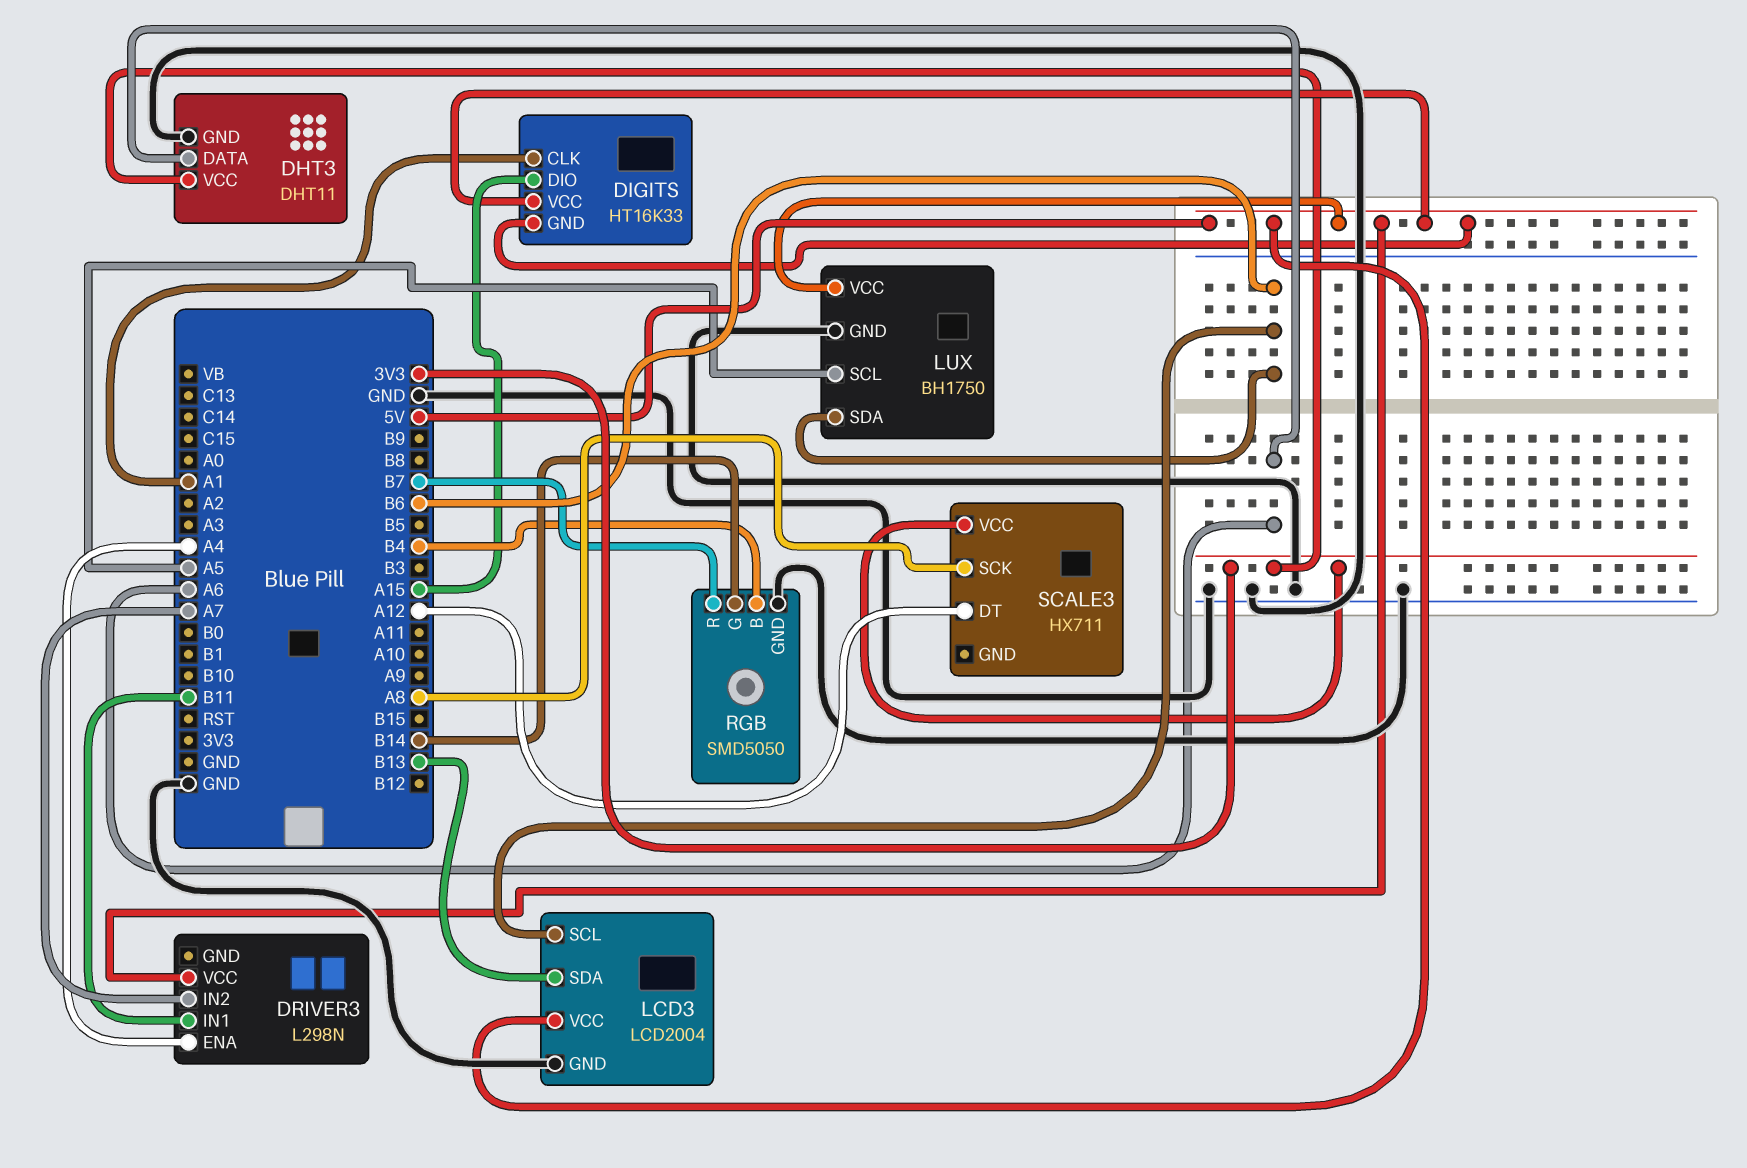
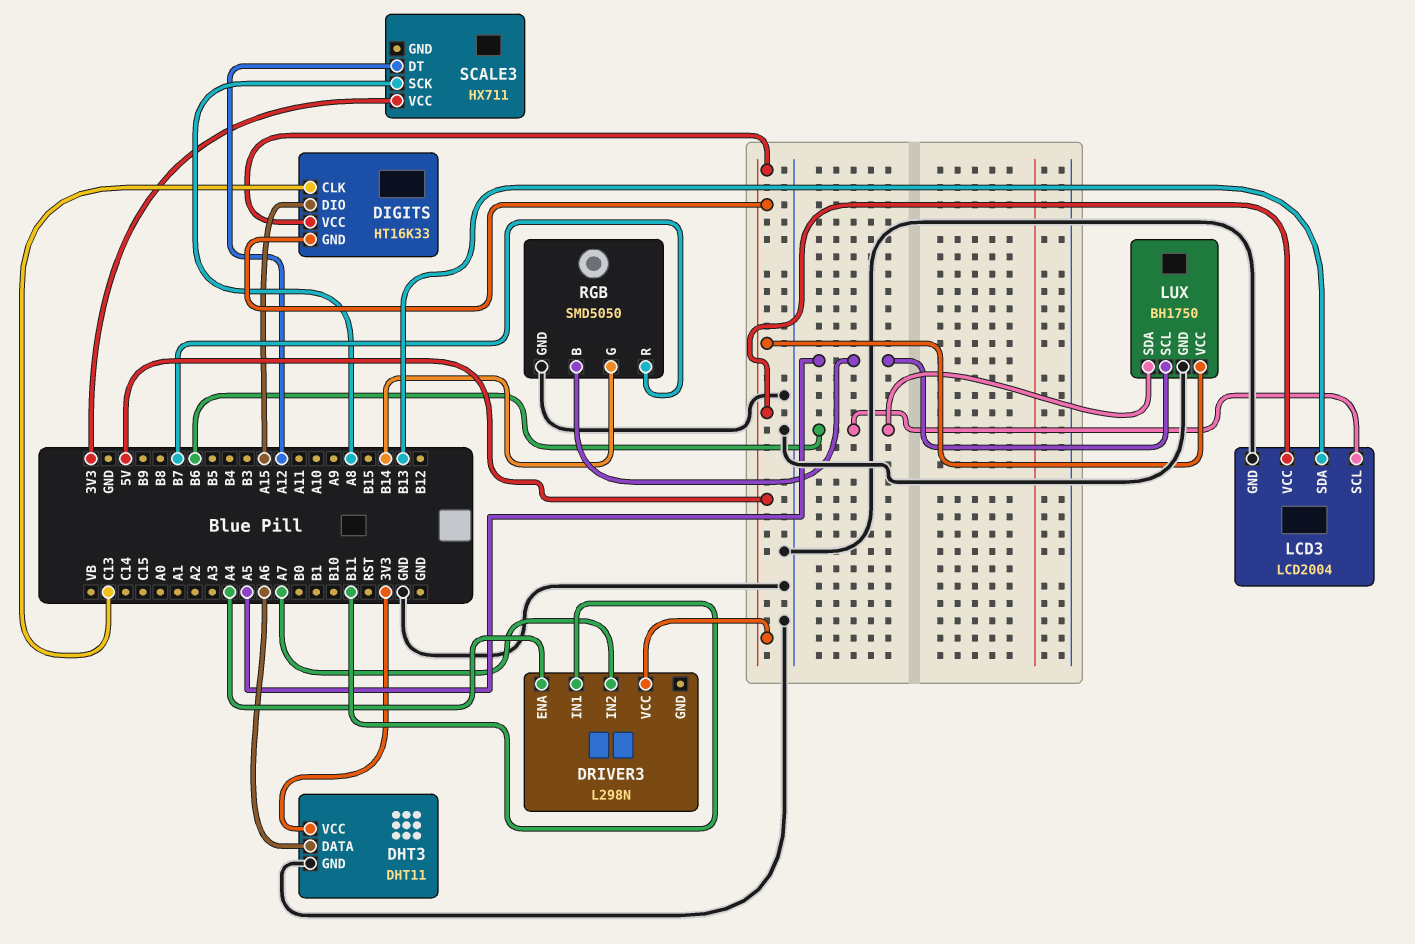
DIGITS pin CLK: A1 -> C13
RGB pin B: B4 -> A5

